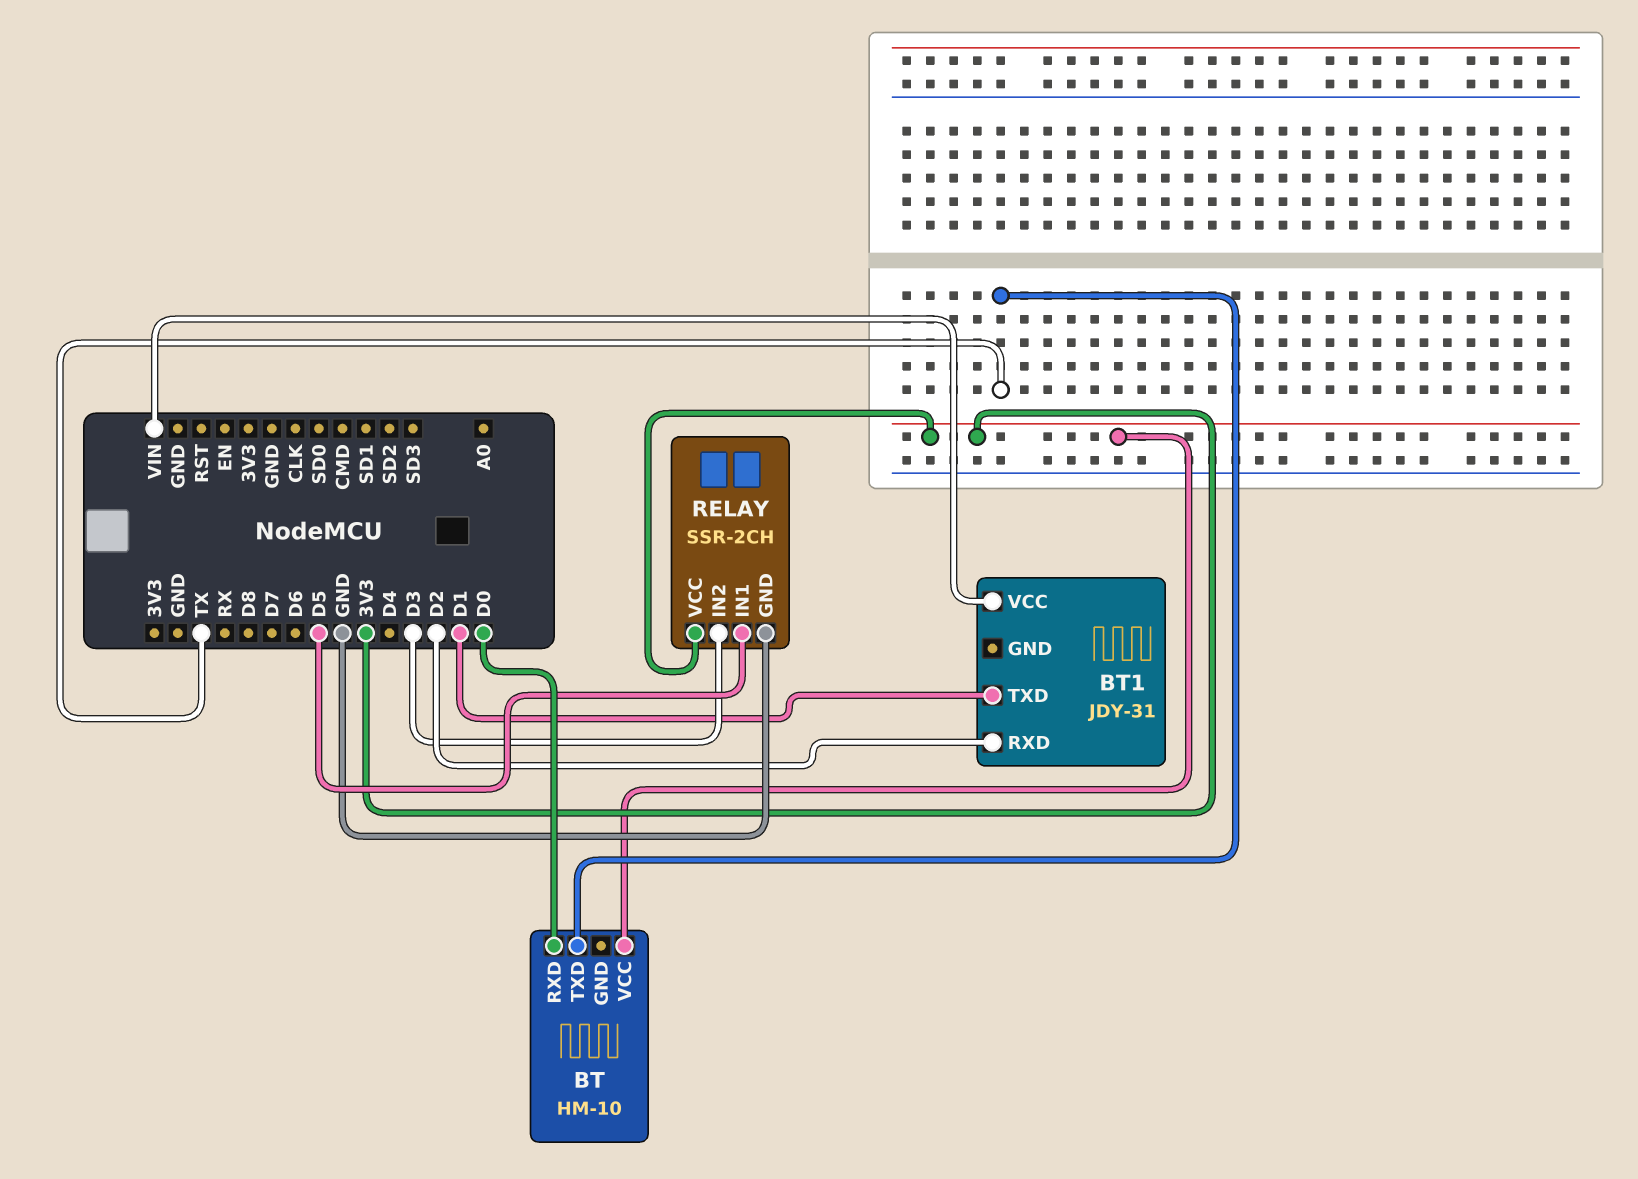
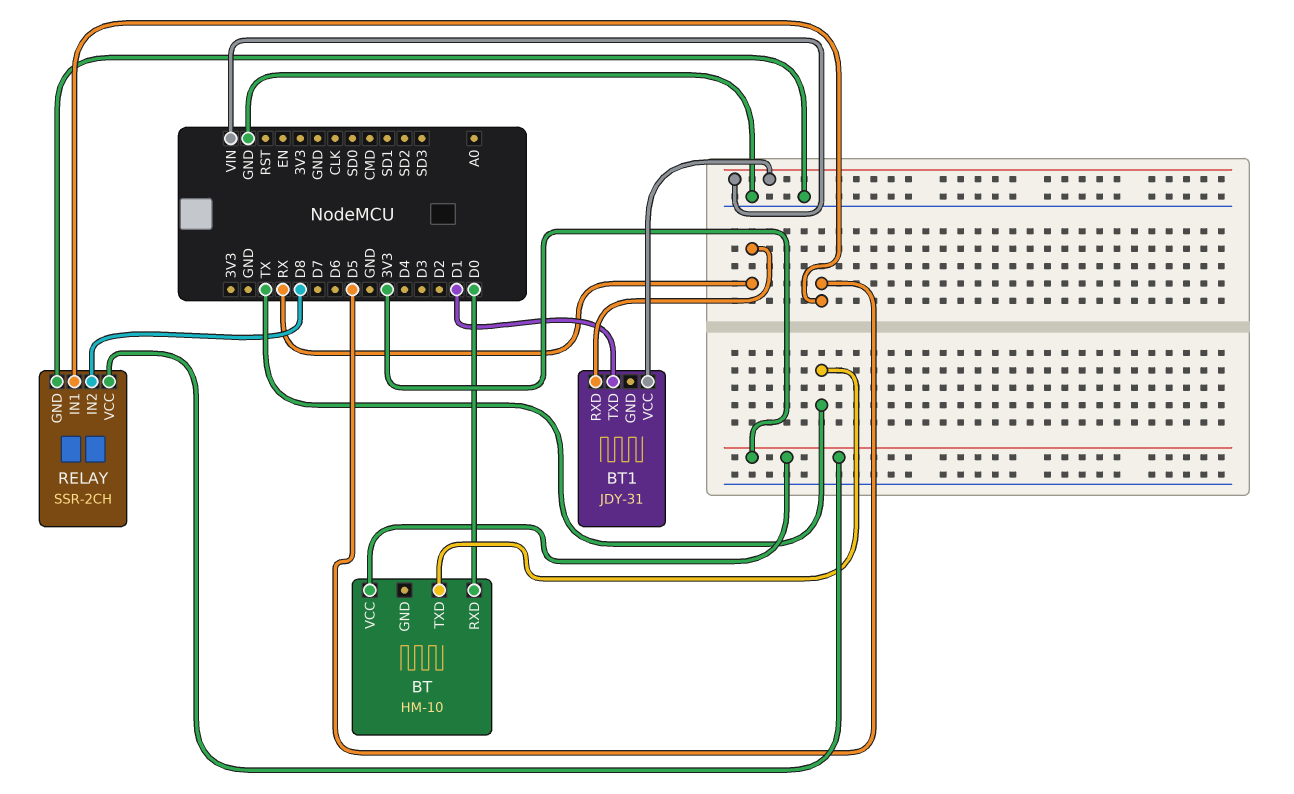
BT1 pin RXD: D2 -> RX
RELAY pin IN2: D3 -> D8

